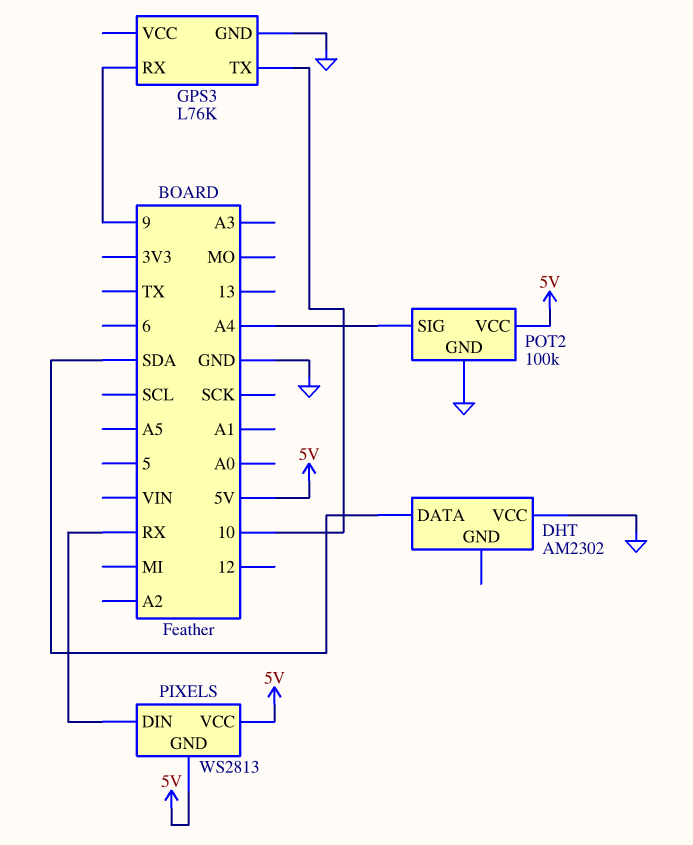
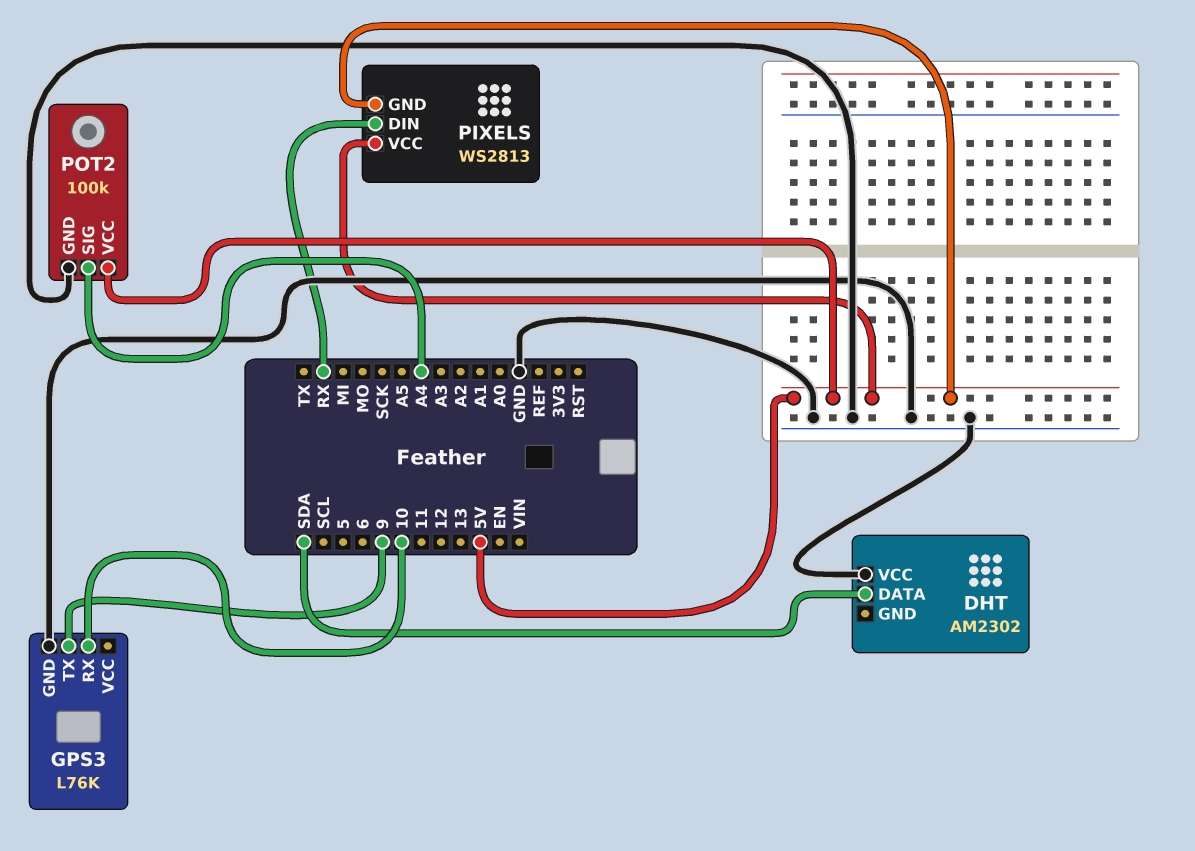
GPS3 pin RX: 9 -> 10
GPS3 pin TX: 10 -> 9

